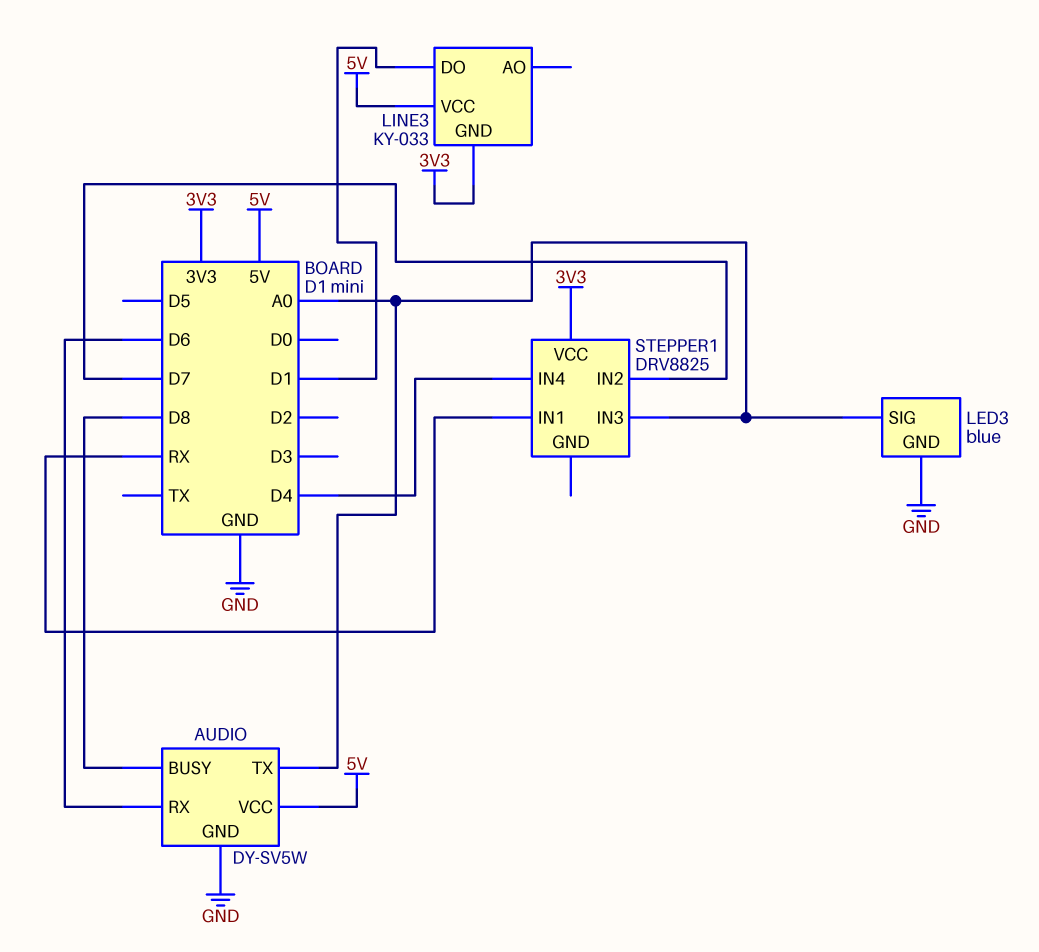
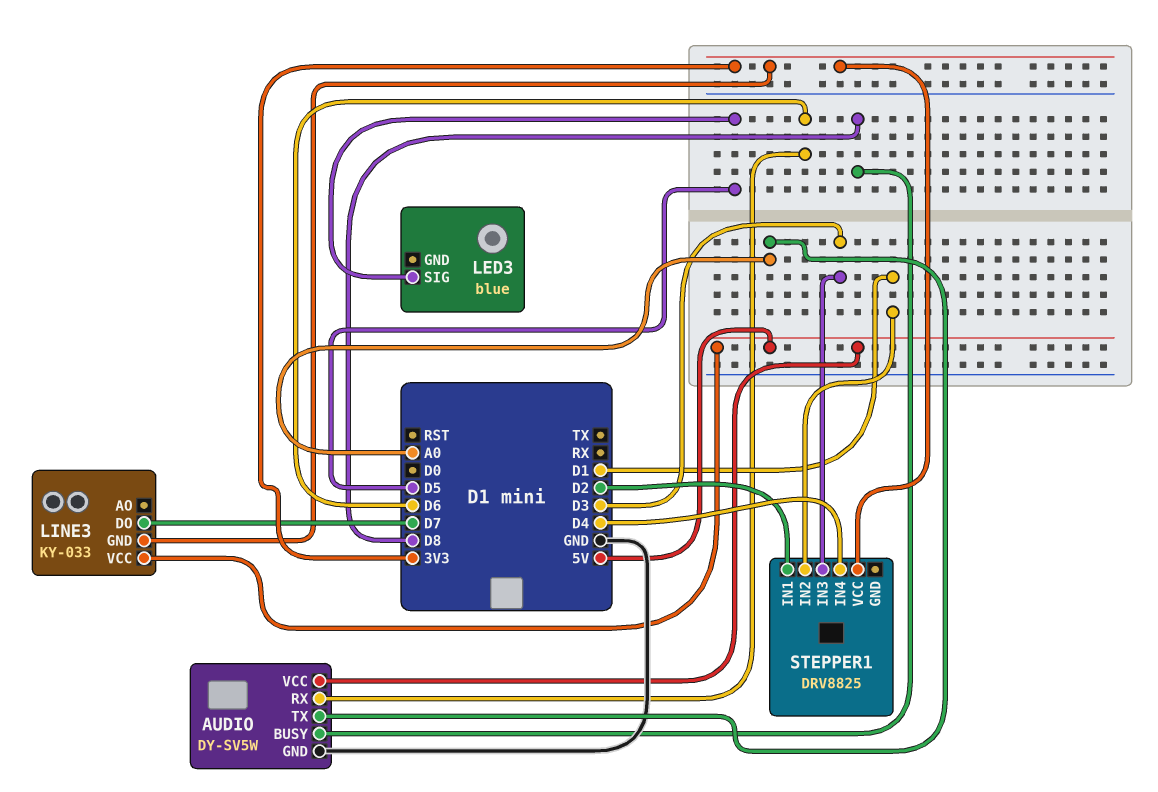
LED3 pin GND: GND -> none
LED3 pin SIG: A0 -> D5
LINE3 pin DO: D1 -> D7
STEPPER1 pin IN1: RX -> D2
STEPPER1 pin IN2: D7 -> D1
STEPPER1 pin IN3: A0 -> D3

